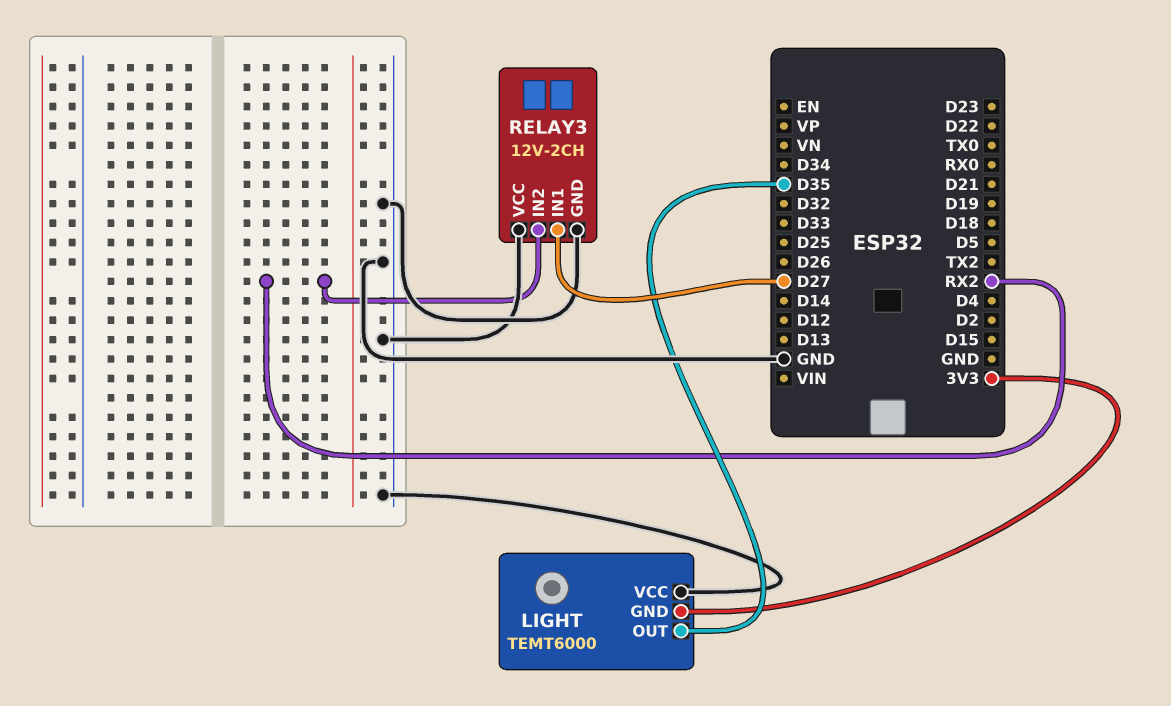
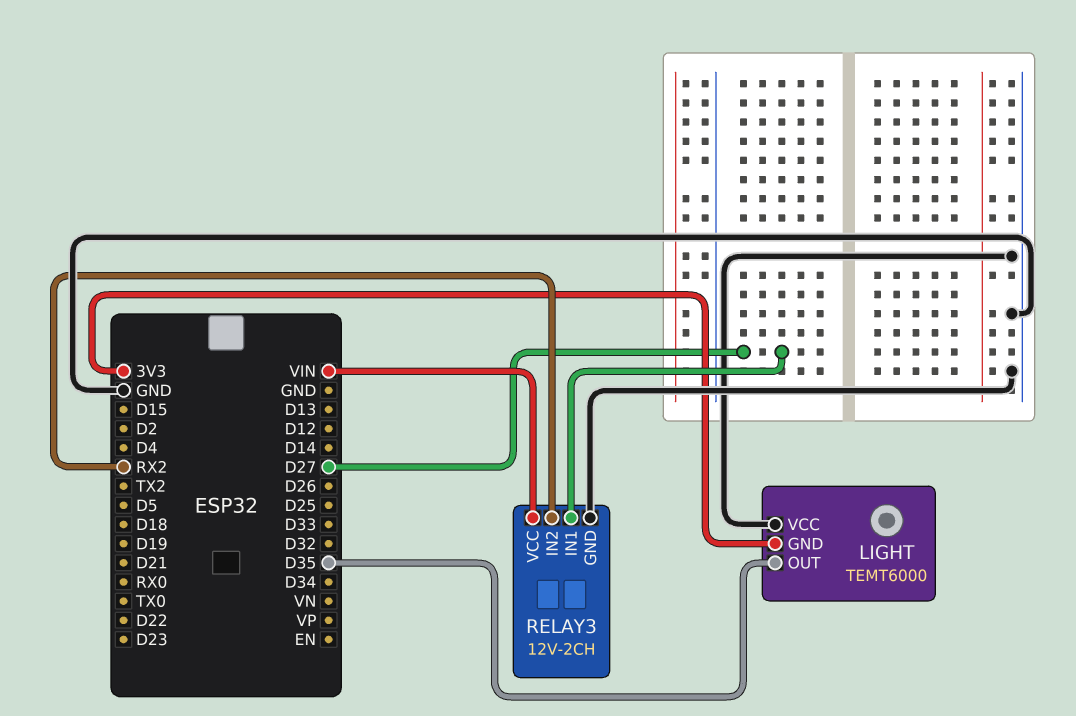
RELAY3 pin VCC: GND -> VIN

